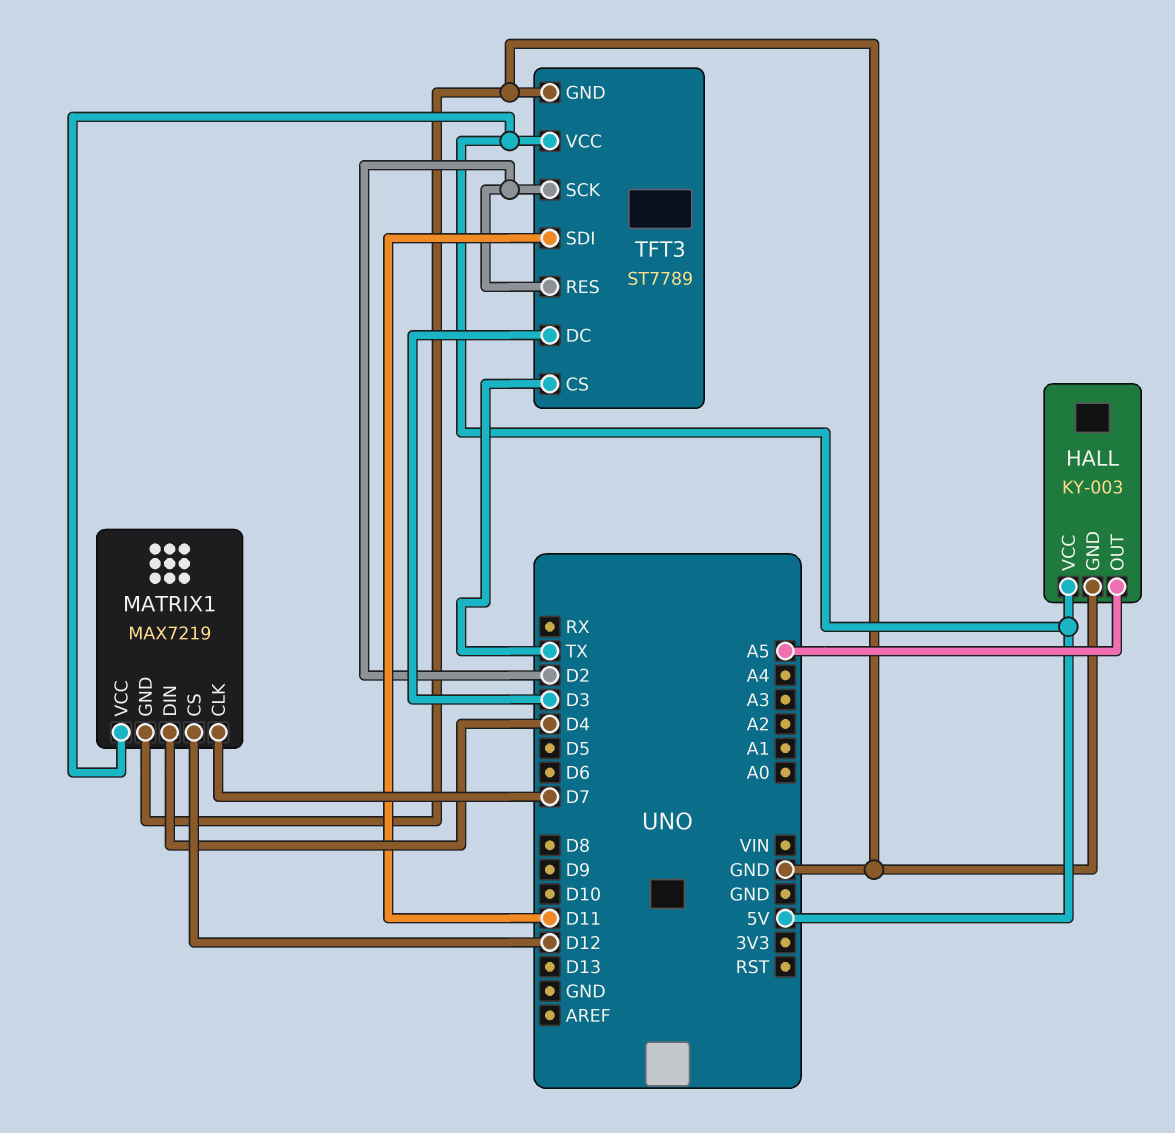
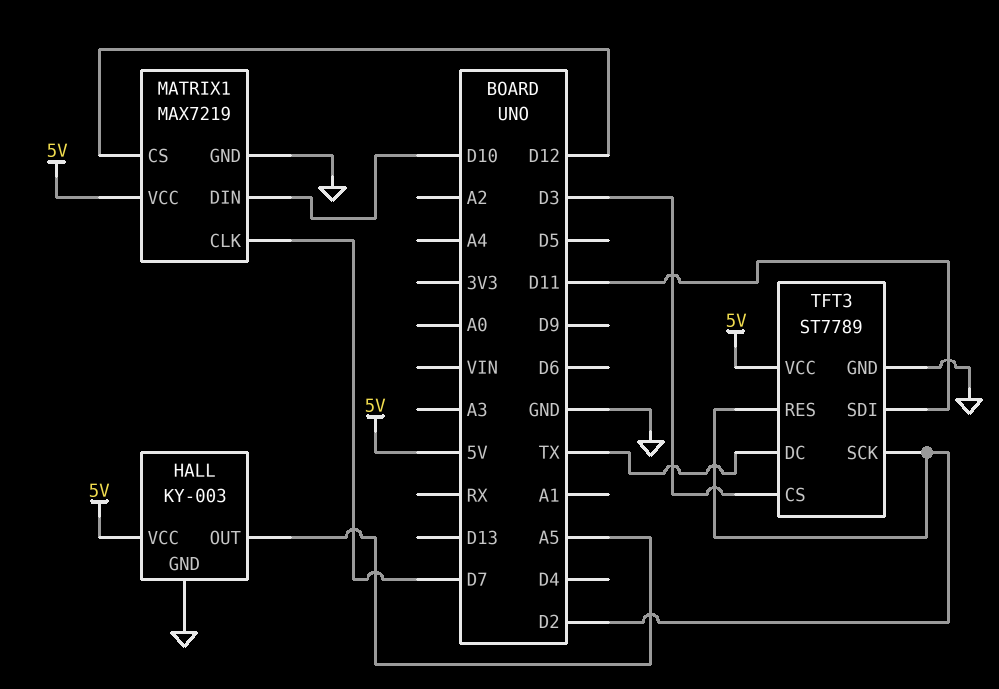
MATRIX1 pin DIN: D4 -> D10
TFT3 pin CS: TX -> D3
TFT3 pin DC: D3 -> TX

